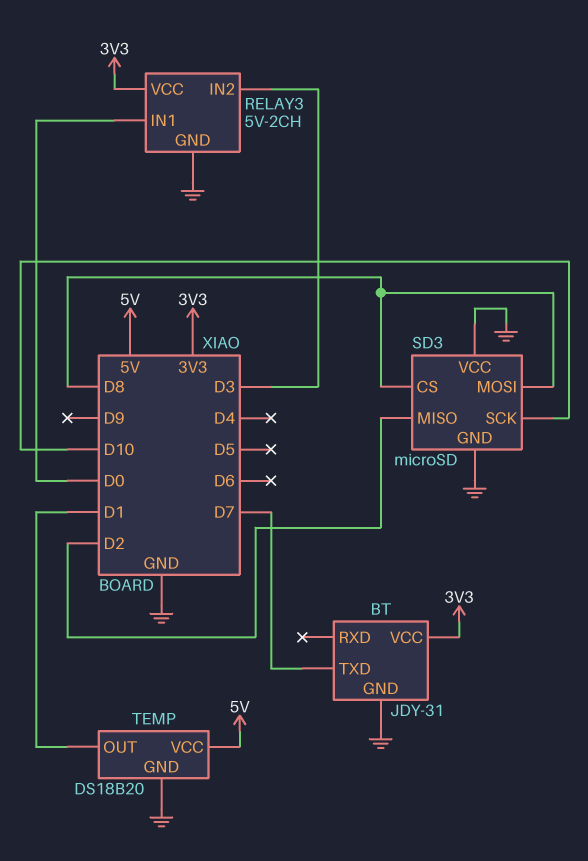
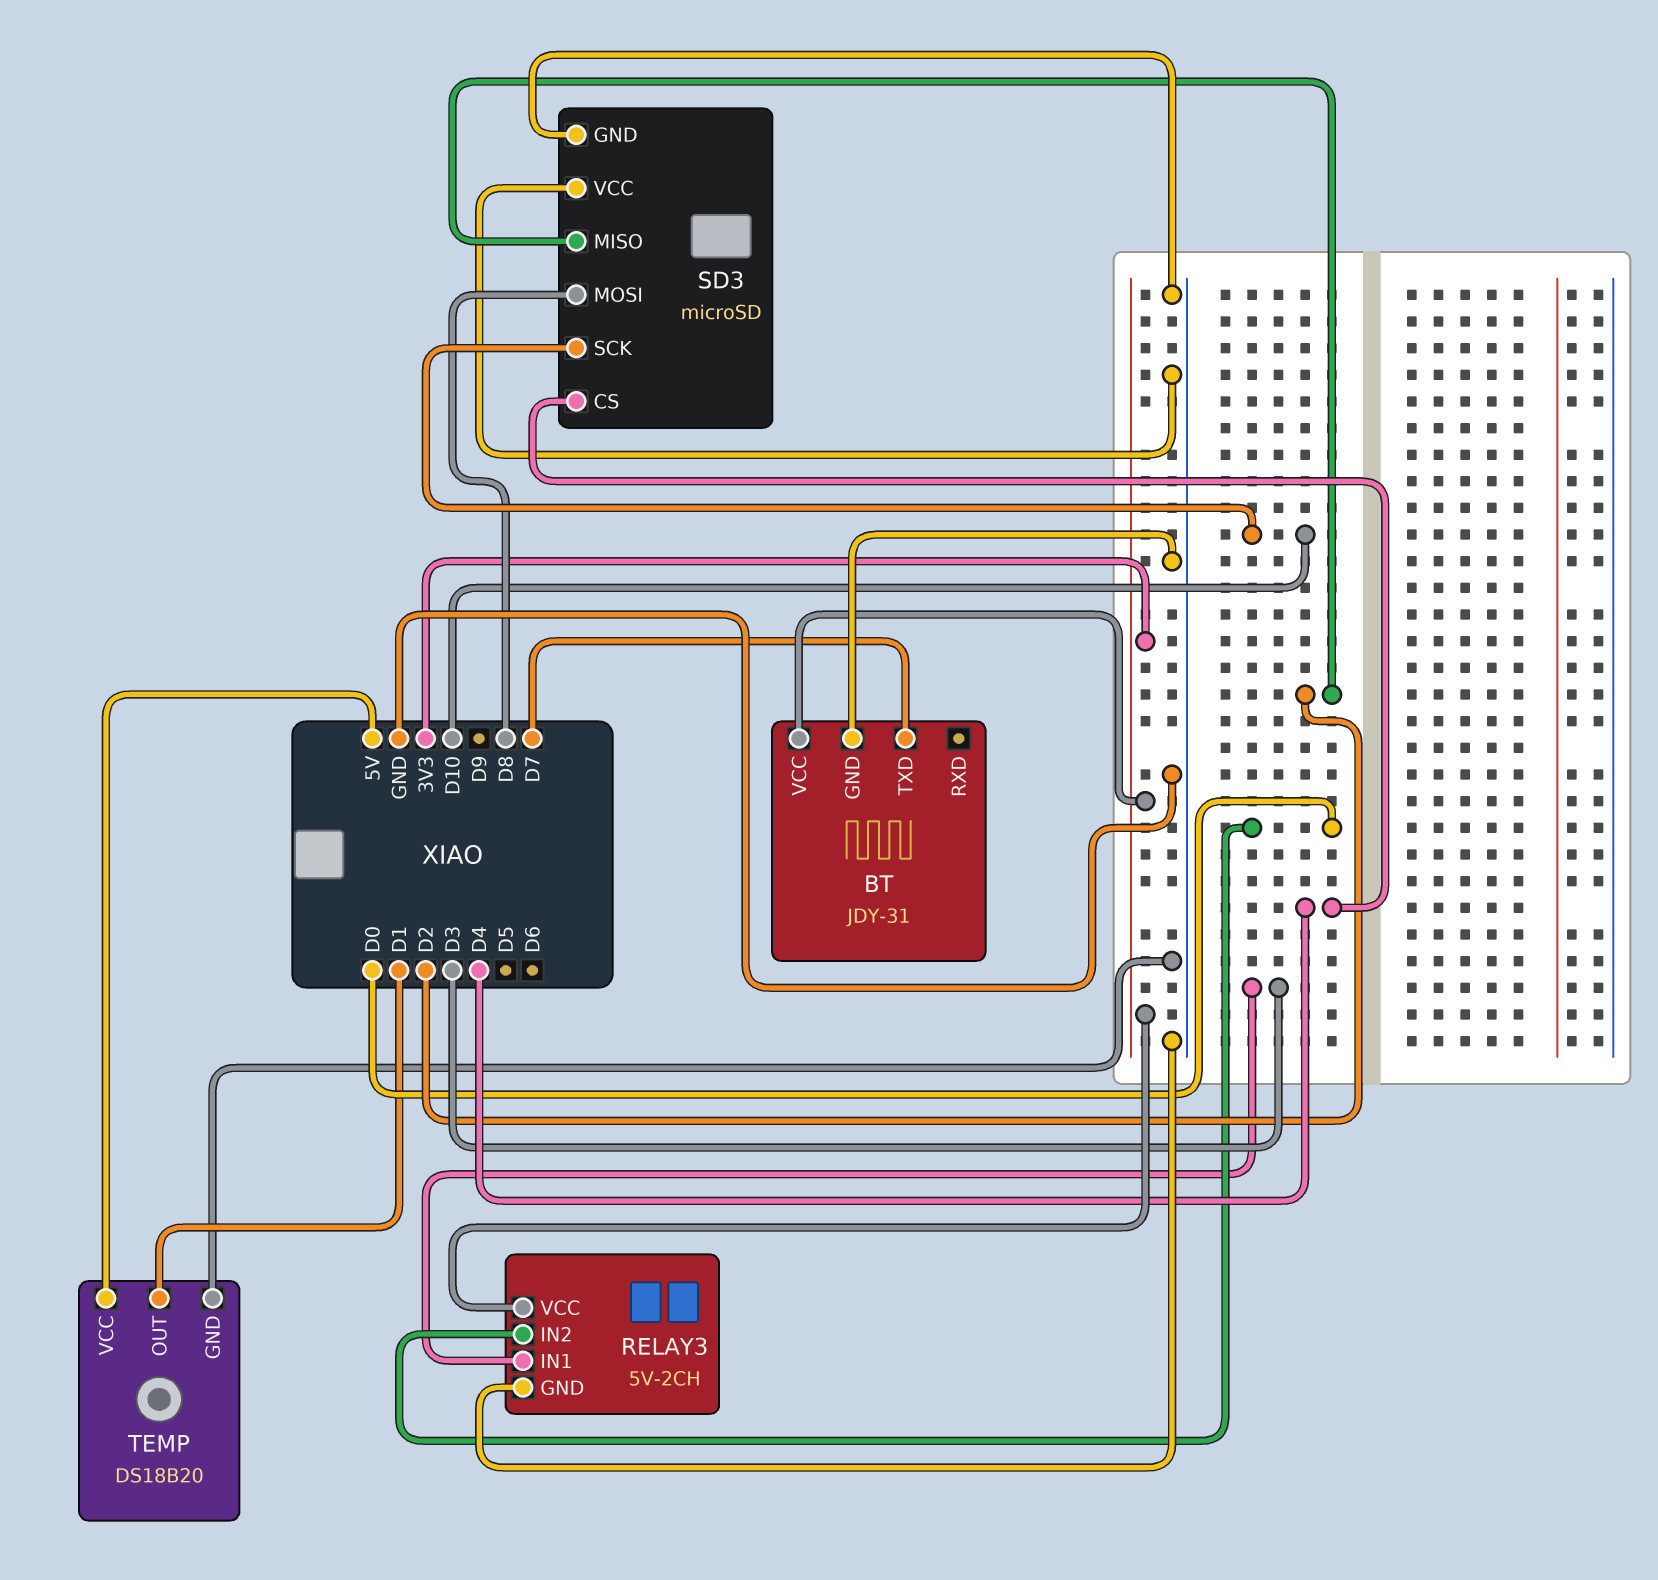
RELAY3 pin IN1: D0 -> D3
RELAY3 pin IN2: D3 -> D0
SD3 pin CS: D8 -> D4

